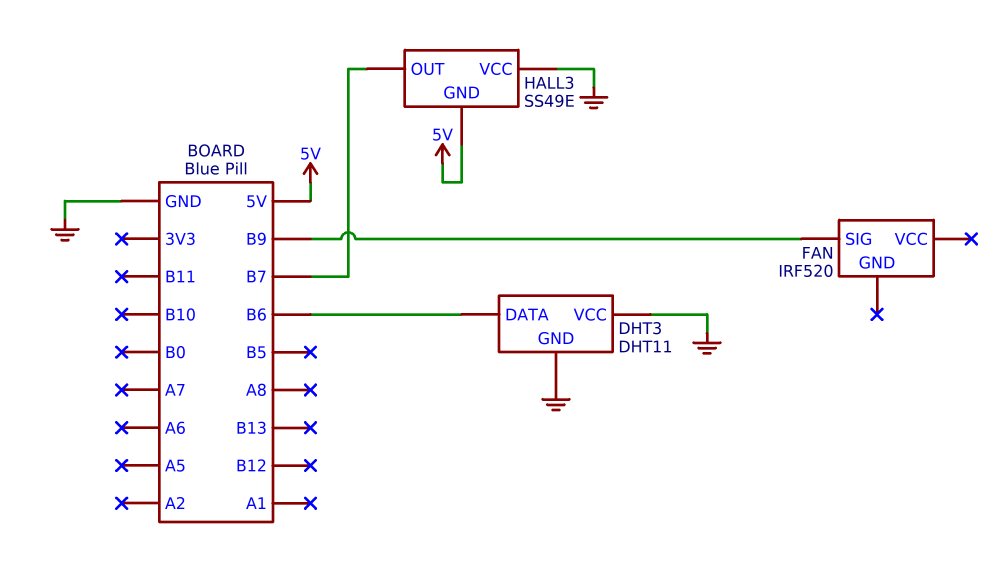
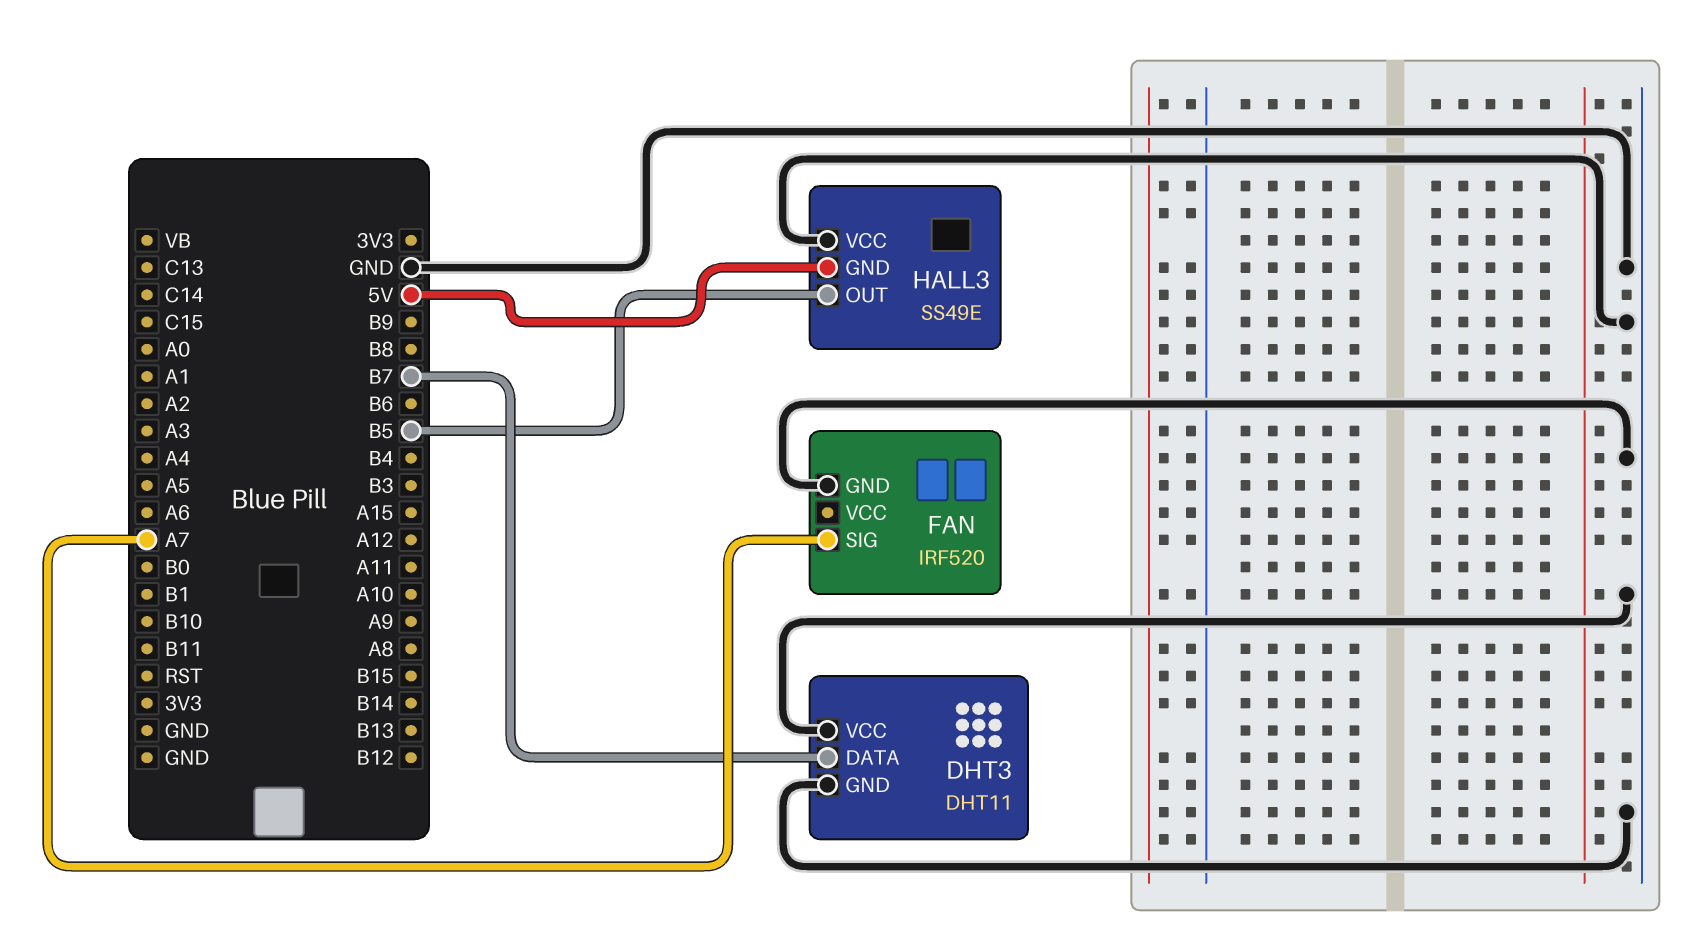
DHT3 pin DATA: B6 -> B7
FAN pin GND: none -> GND
FAN pin SIG: B9 -> A7
HALL3 pin OUT: B7 -> B5

